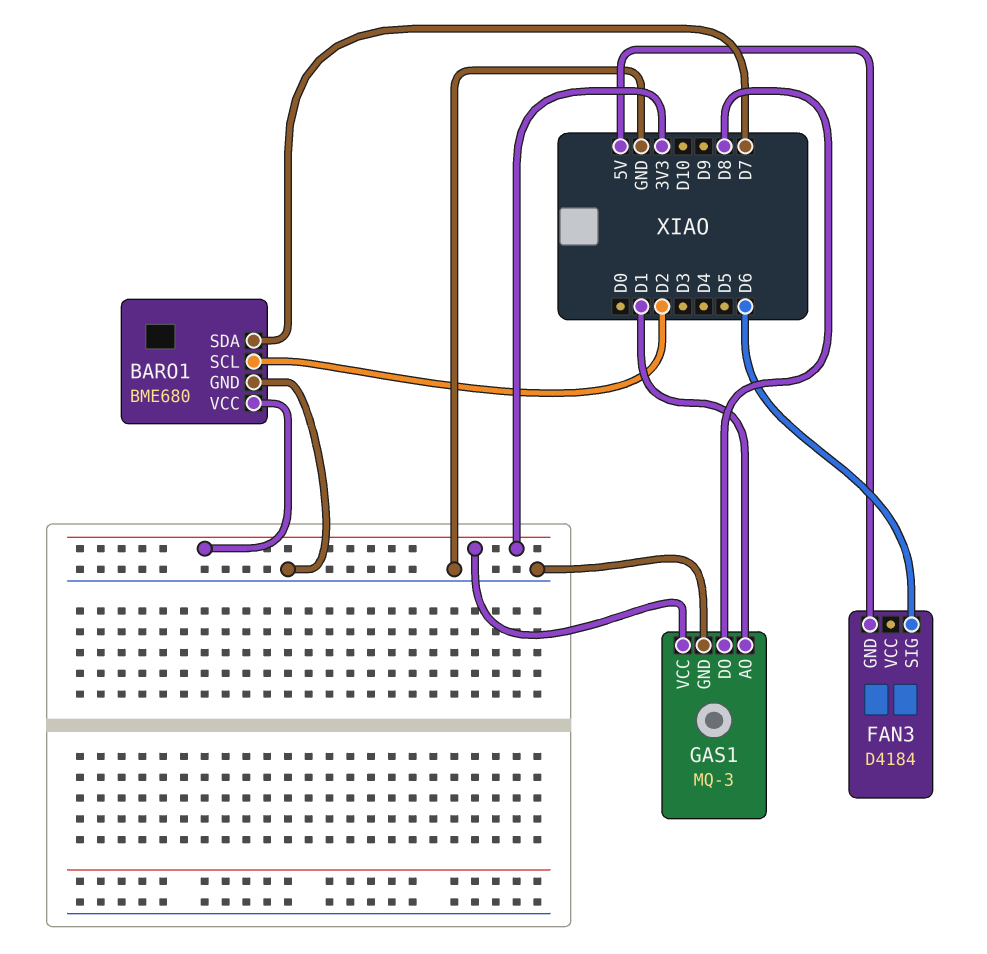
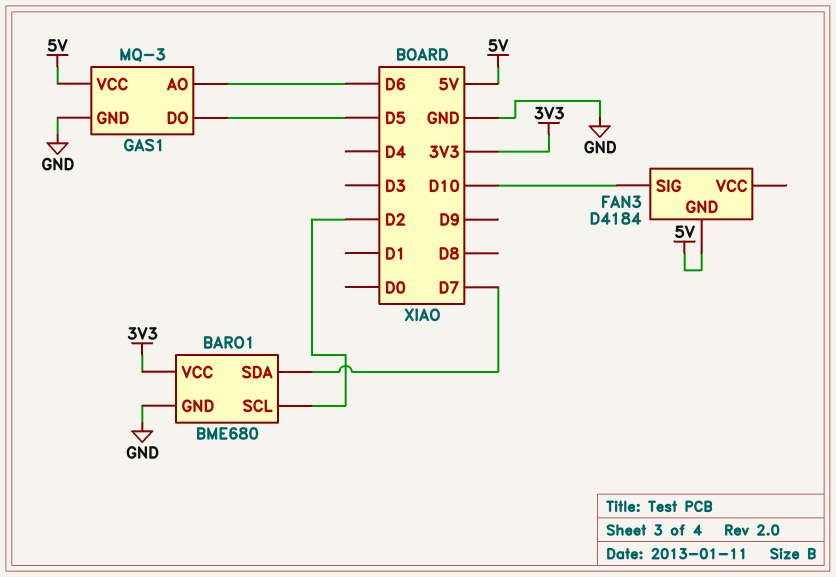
FAN3 pin SIG: D6 -> D10
GAS1 pin AO: D1 -> D6
GAS1 pin DO: D8 -> D5
GAS1 pin VCC: 3V3 -> 5V

